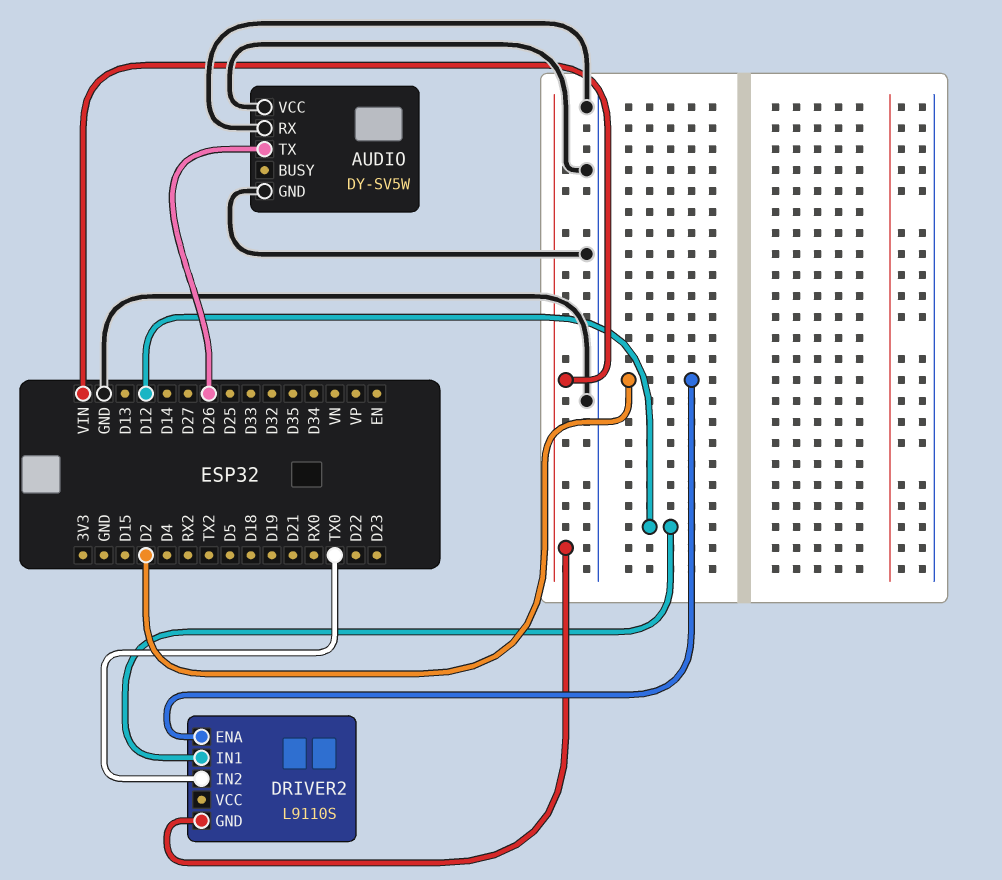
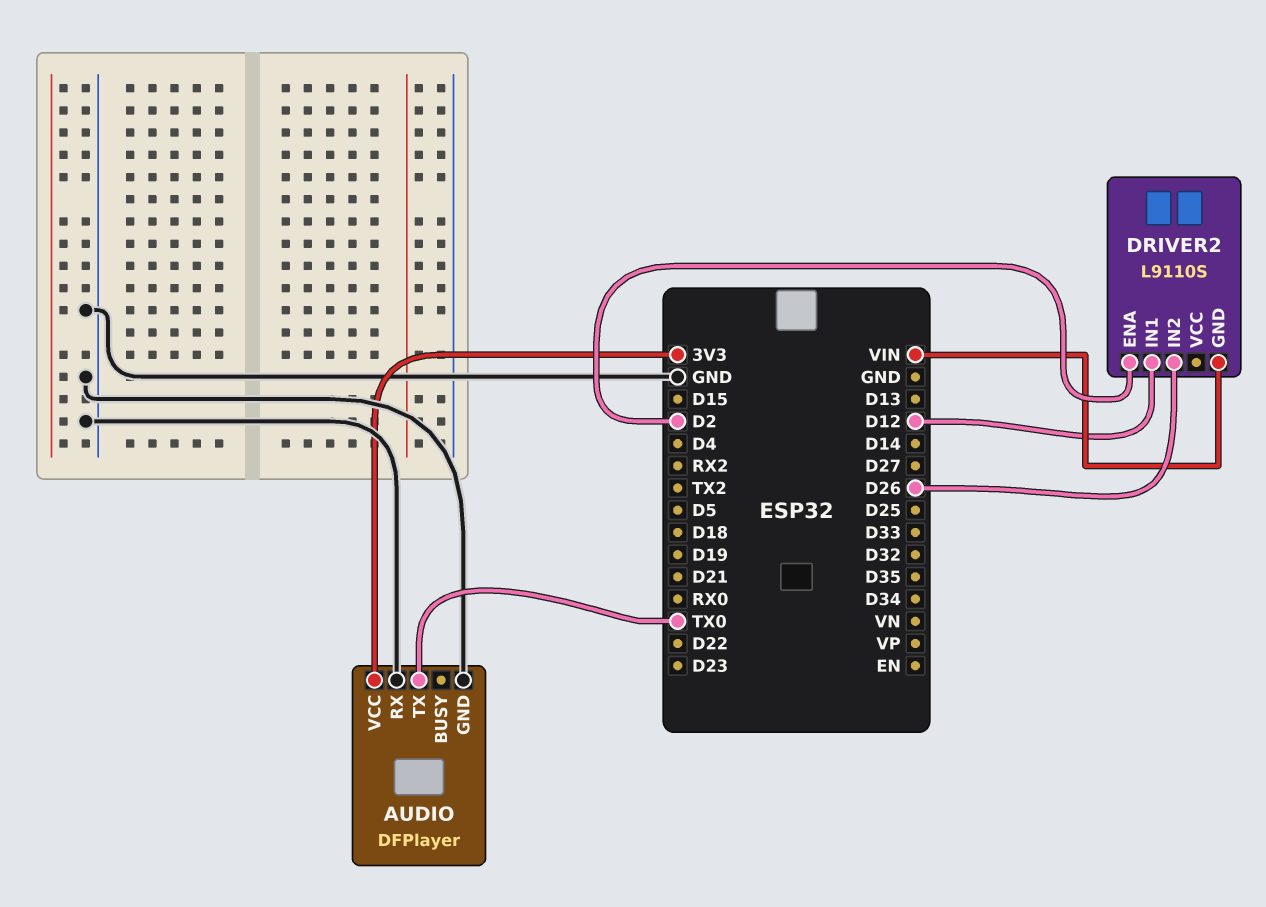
AUDIO: DY-SV5W -> DFPlayer
AUDIO pin TX: D26 -> TX0
AUDIO pin VCC: GND -> 3V3
DRIVER2 pin IN2: TX0 -> D26

